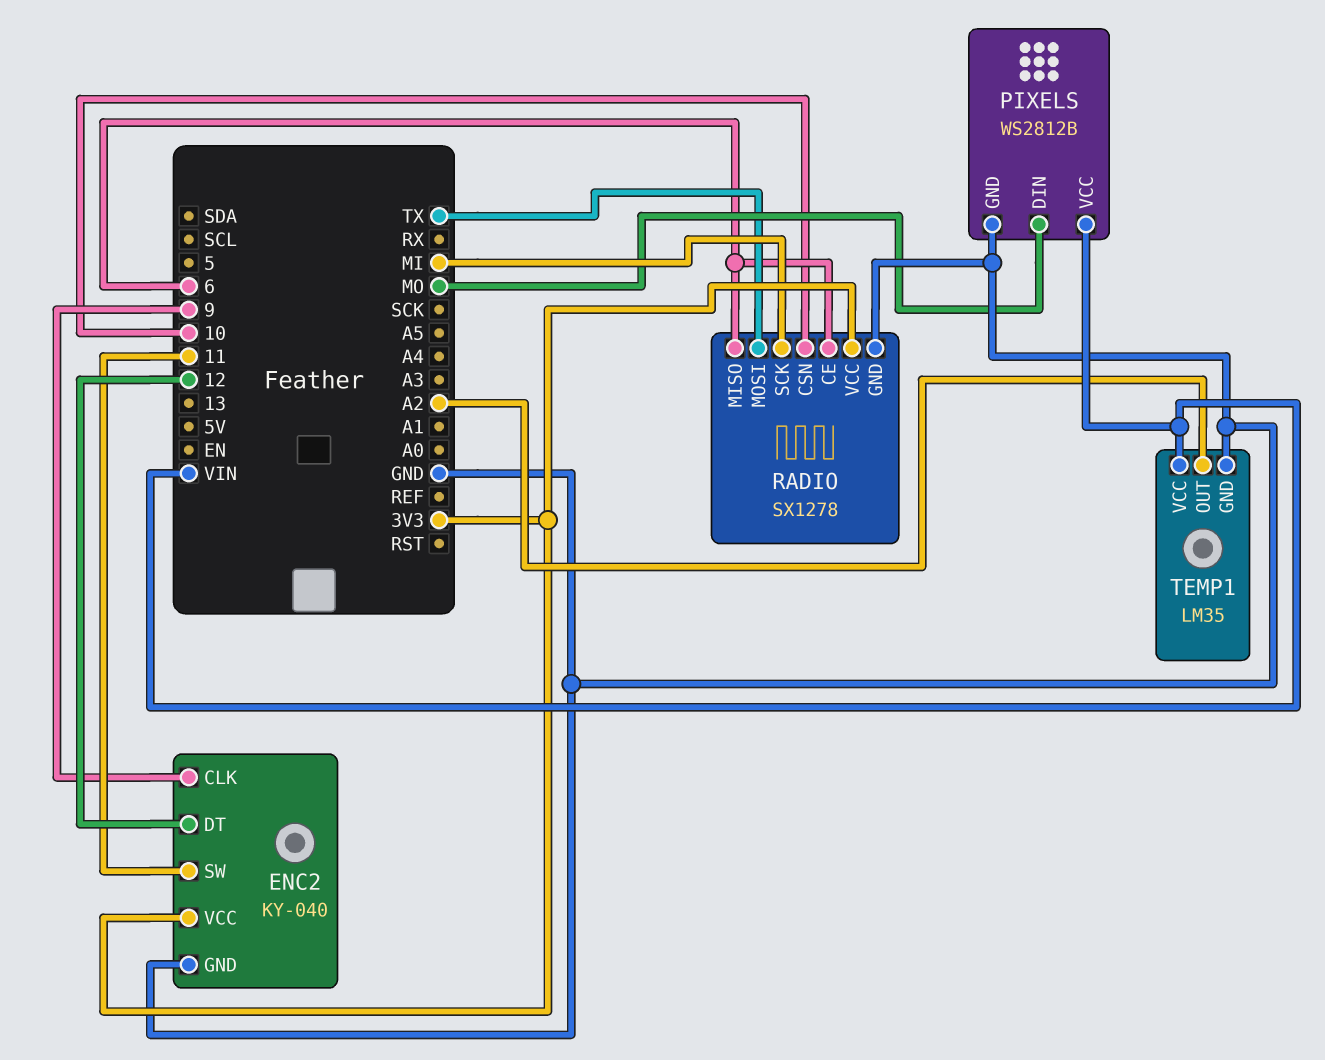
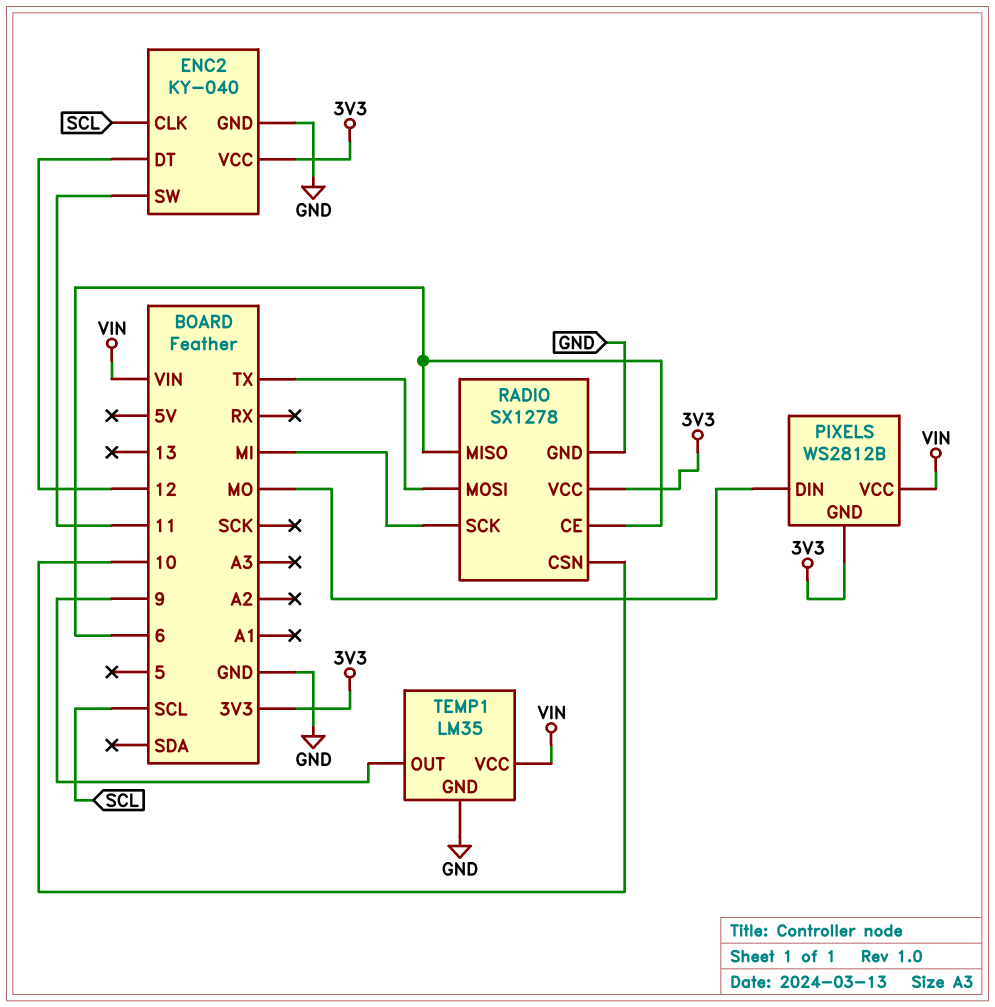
ENC2 pin CLK: 9 -> SCL
PIXELS pin GND: GND -> 3V3
TEMP1 pin OUT: A2 -> 9

